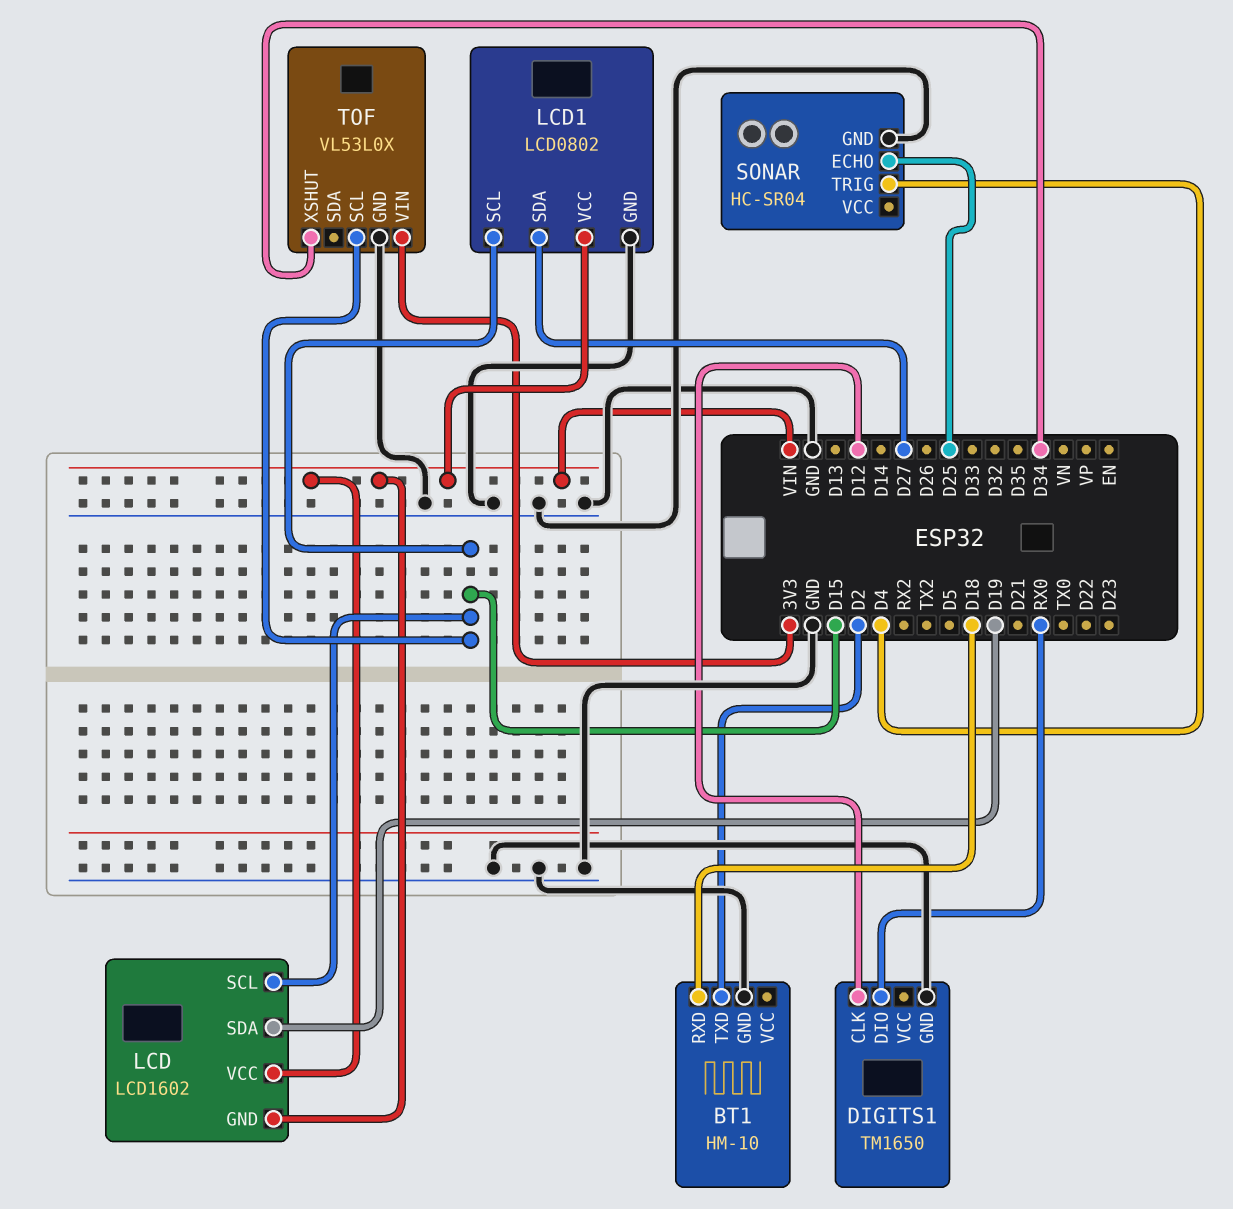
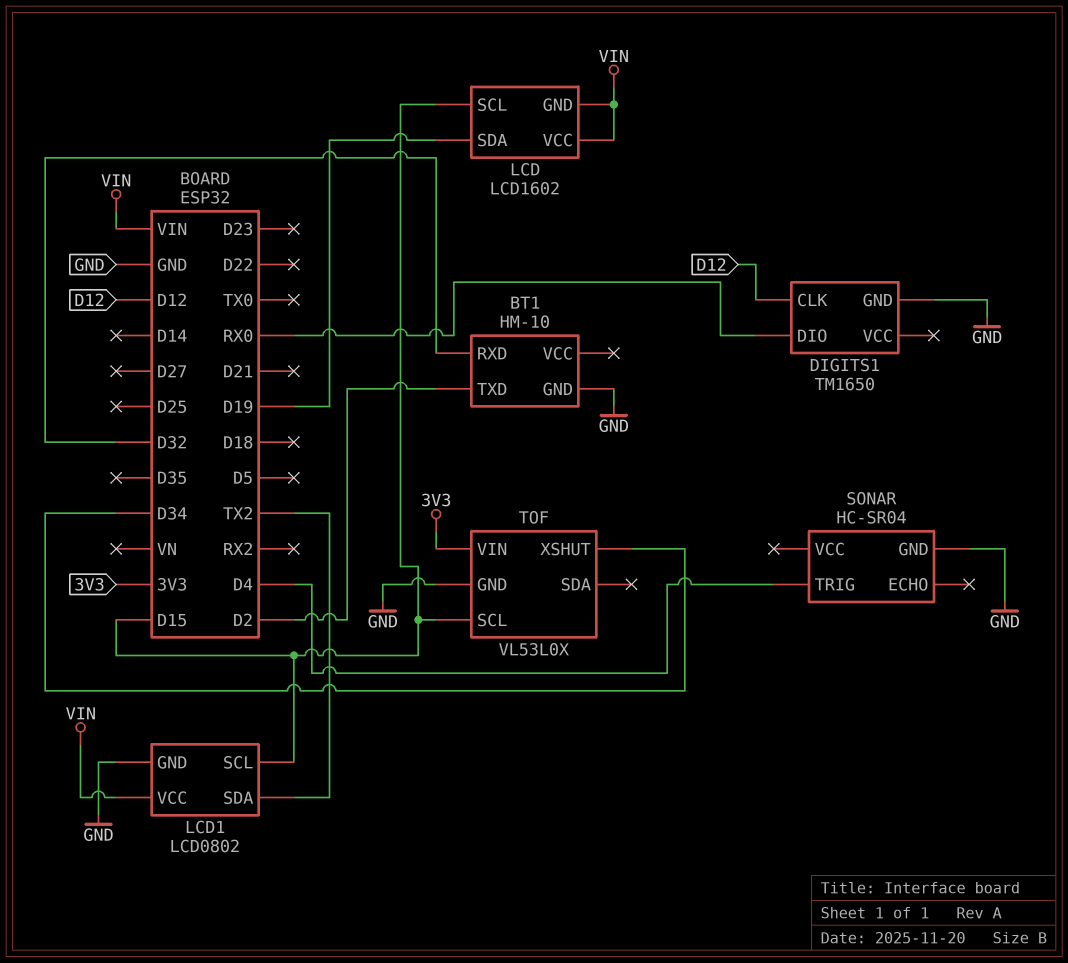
BT1 pin RXD: D18 -> D32
LCD1 pin SDA: D27 -> TX2
SONAR pin ECHO: D25 -> none

